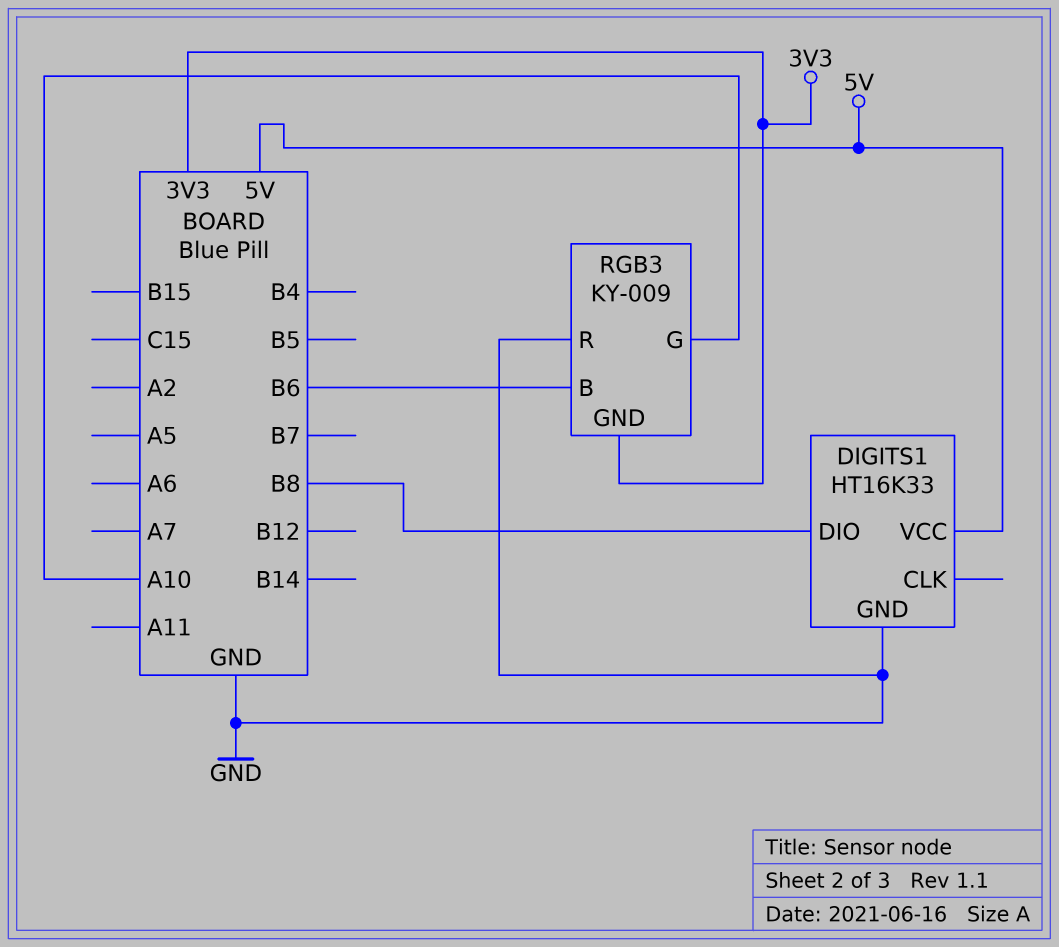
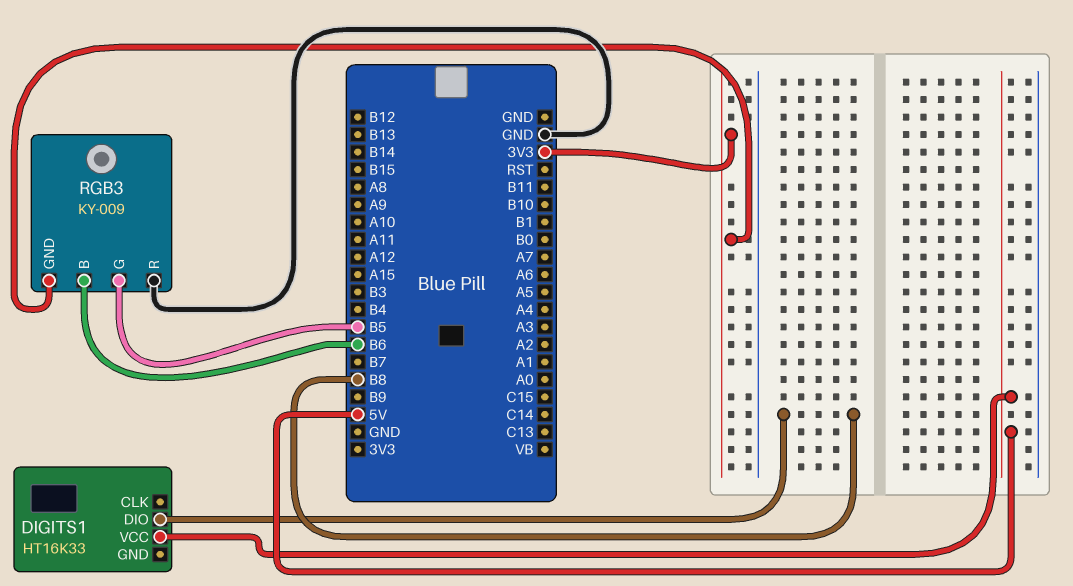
DIGITS1 pin GND: GND -> none
RGB3 pin G: A10 -> B5

